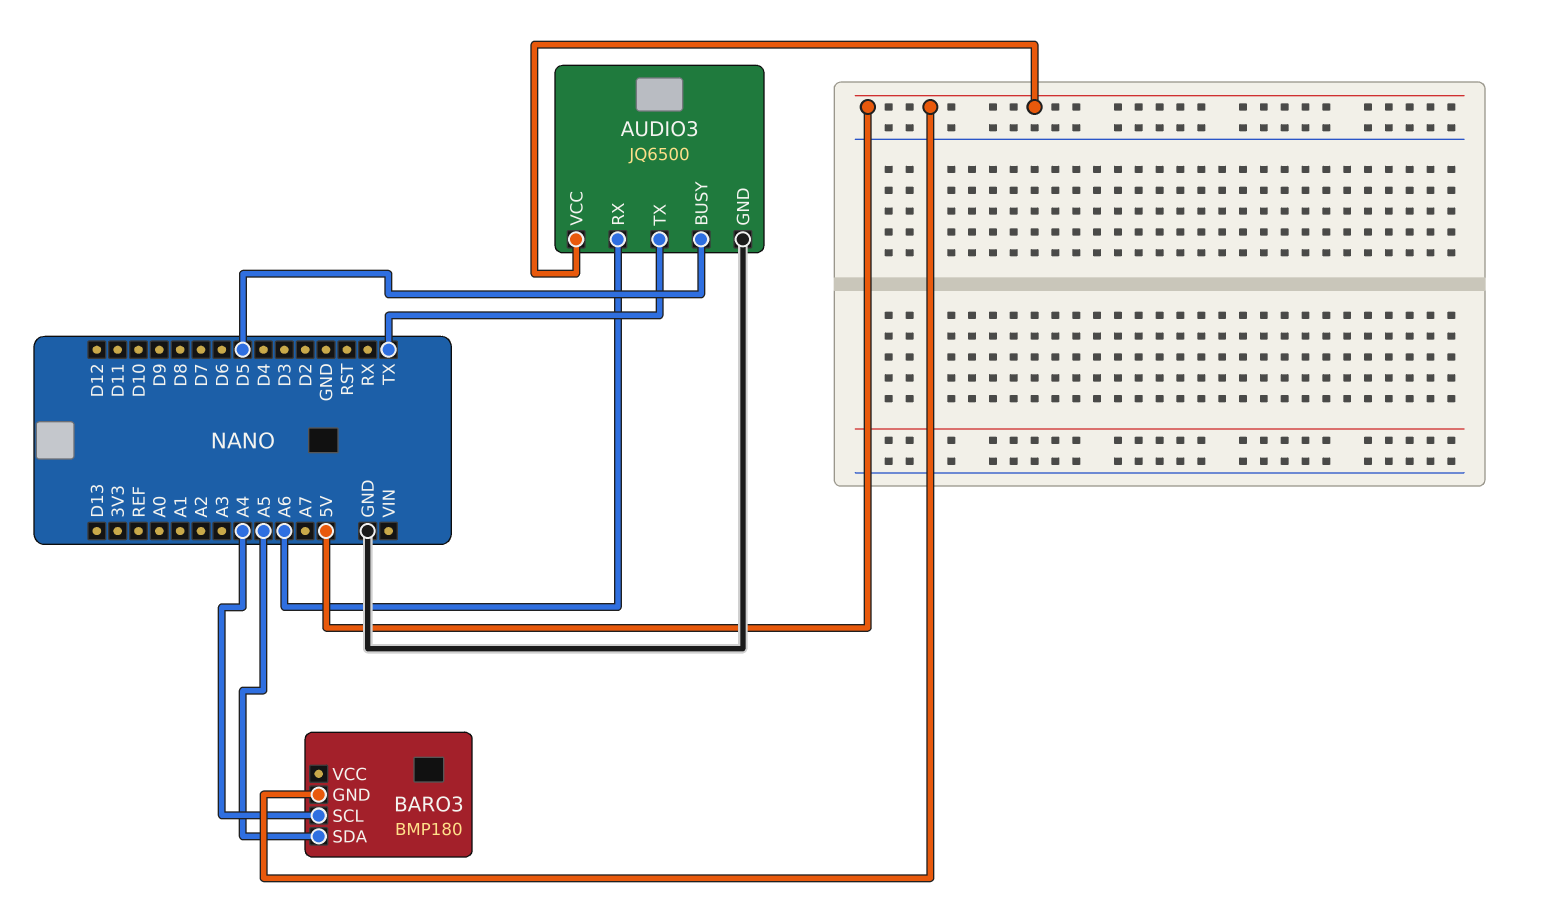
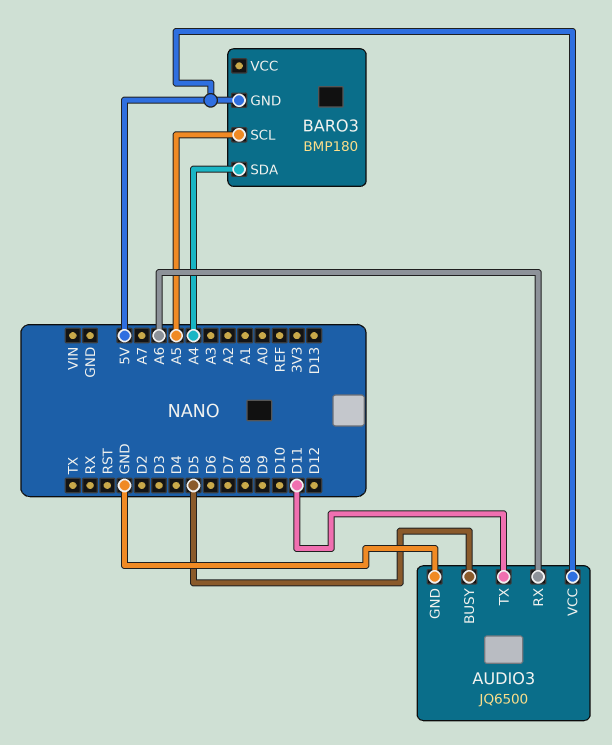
AUDIO3 pin TX: TX -> D11
BARO3 pin SCL: A4 -> A5
BARO3 pin SDA: A5 -> A4

